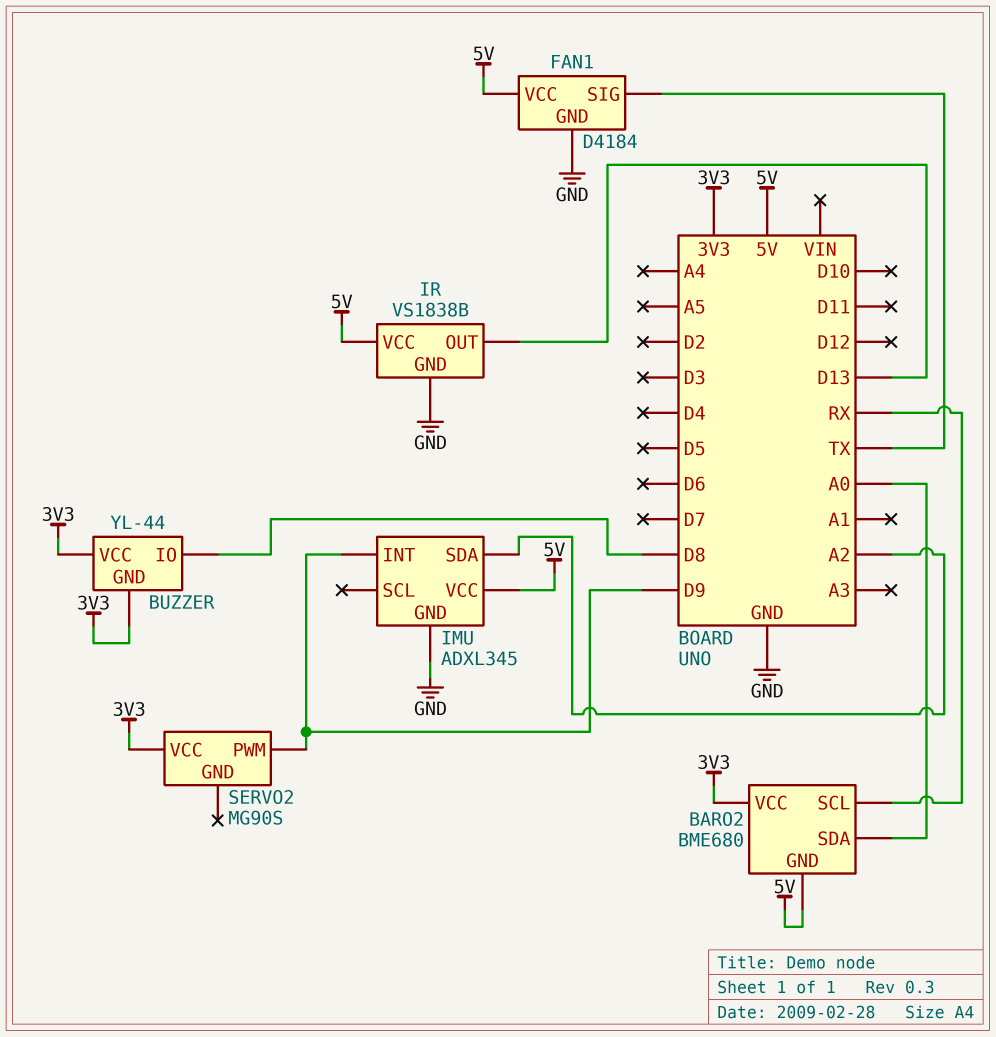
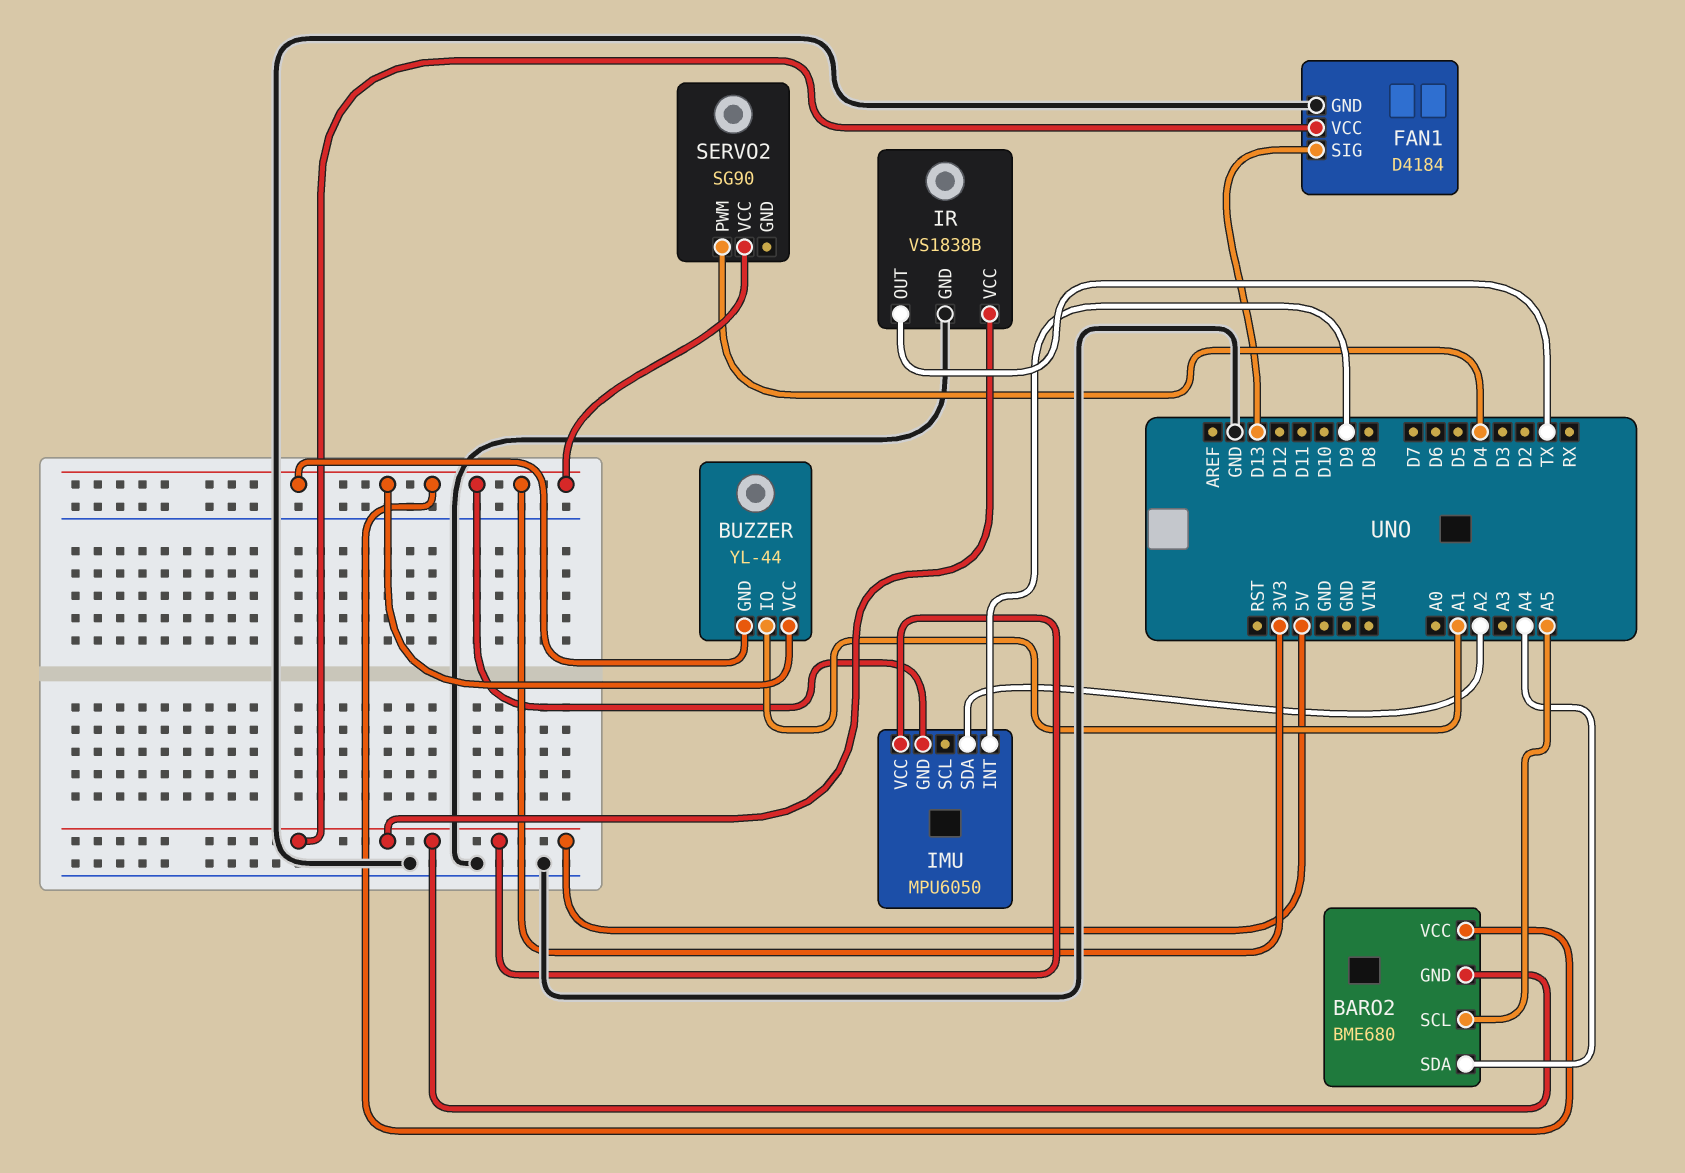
BARO2 pin SCL: RX -> A5
BARO2 pin SDA: A0 -> A4
BUZZER pin IO: D8 -> A1
FAN1 pin SIG: TX -> D13
IMU: ADXL345 -> MPU6050
IMU pin GND: GND -> 3V3
IR pin OUT: D13 -> TX
SERVO2: MG90S -> SG90
SERVO2 pin PWM: D9 -> D4

